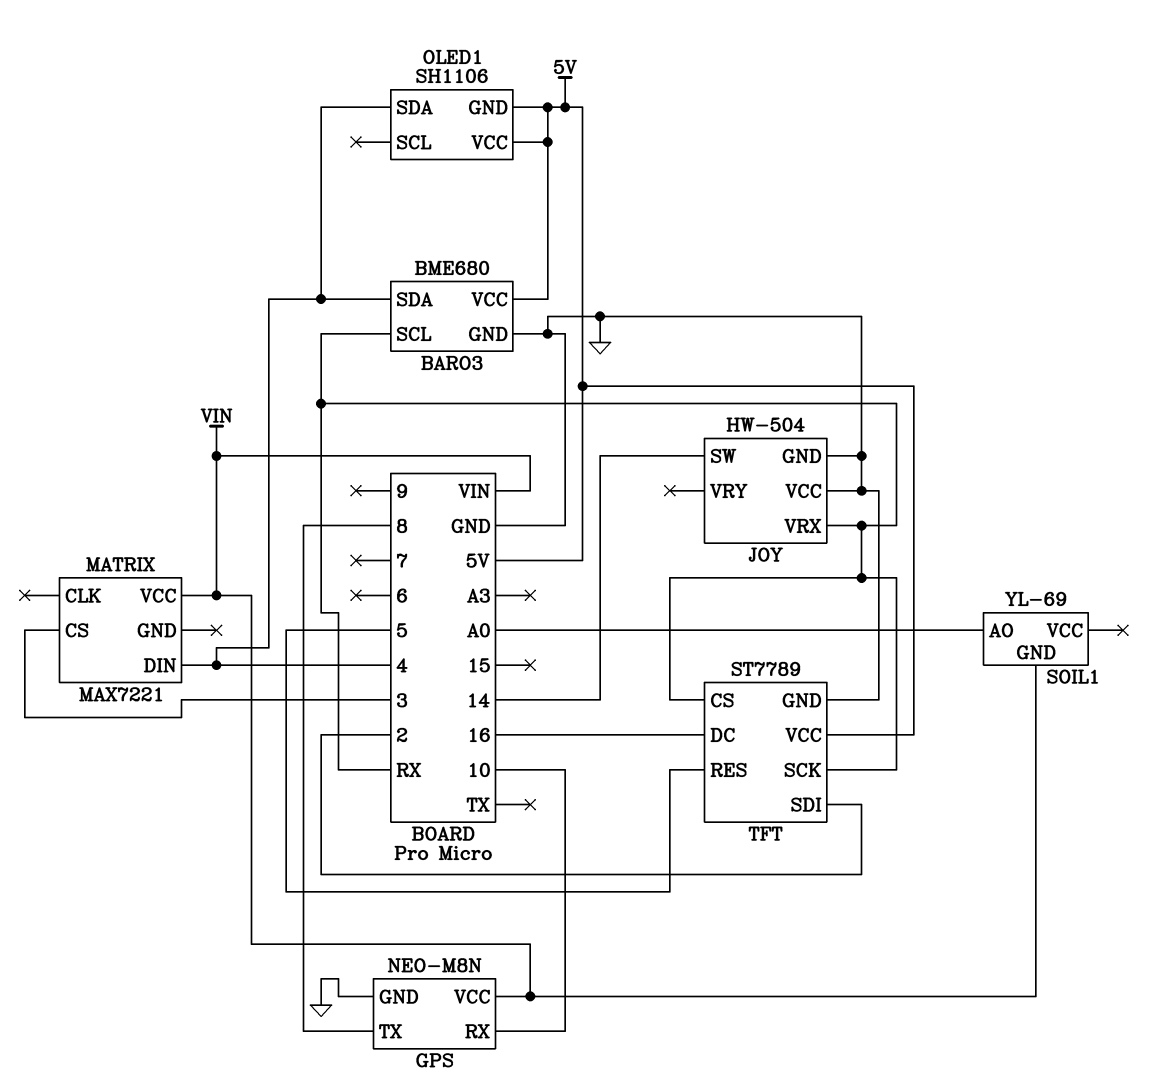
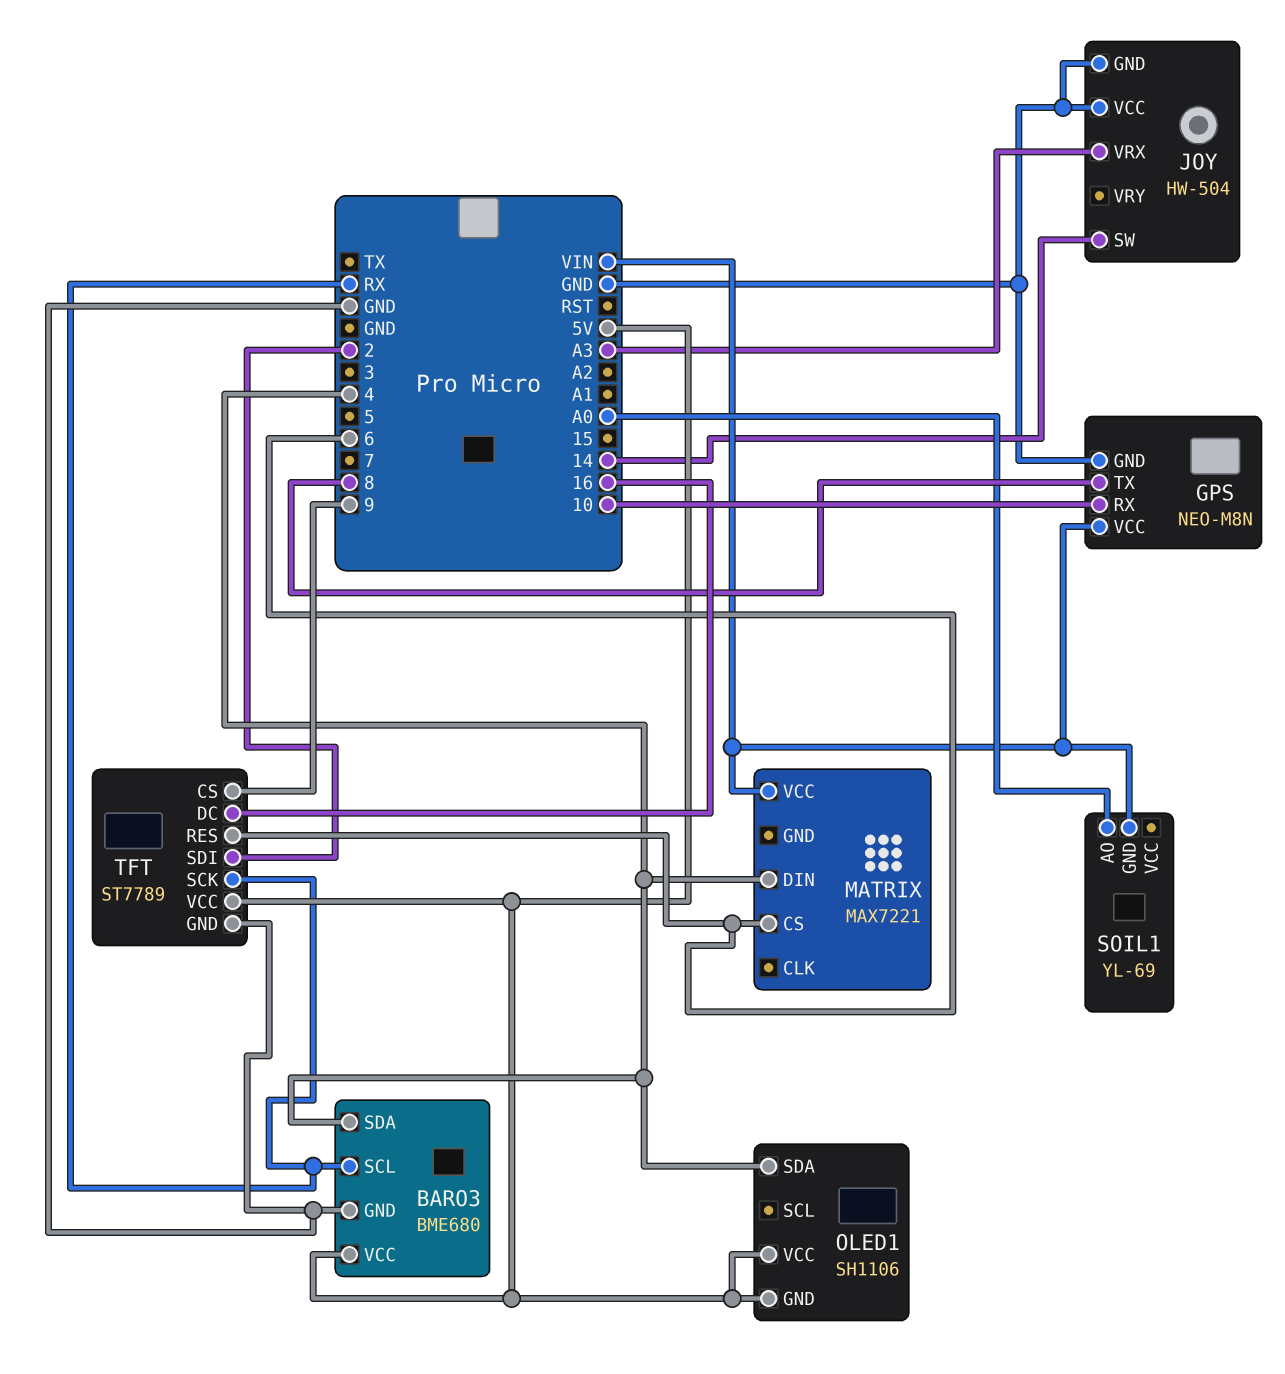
JOY pin VRX: RX -> A3
MATRIX pin CS: 3 -> 6
TFT pin CS: RX -> 9
TFT pin RES: 5 -> 6

